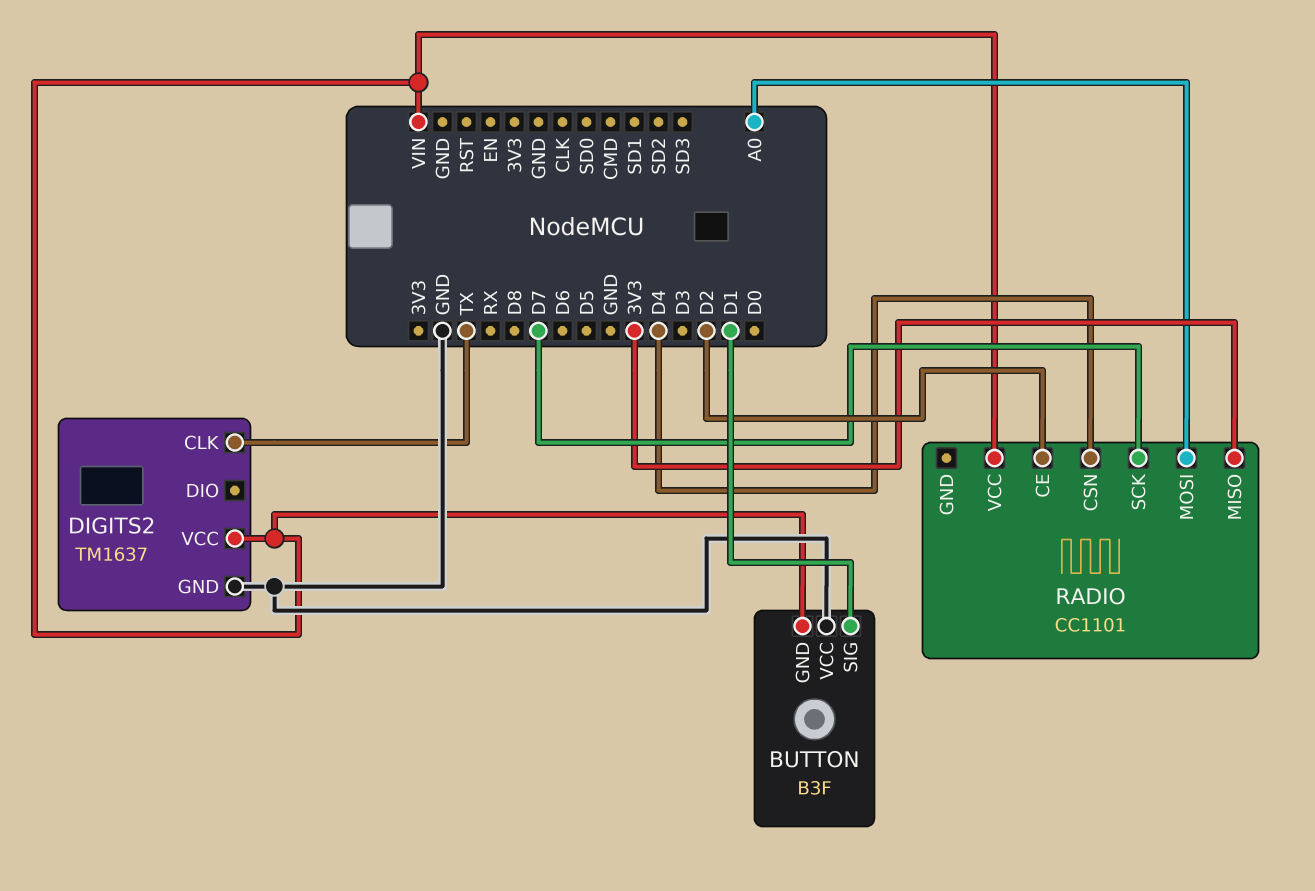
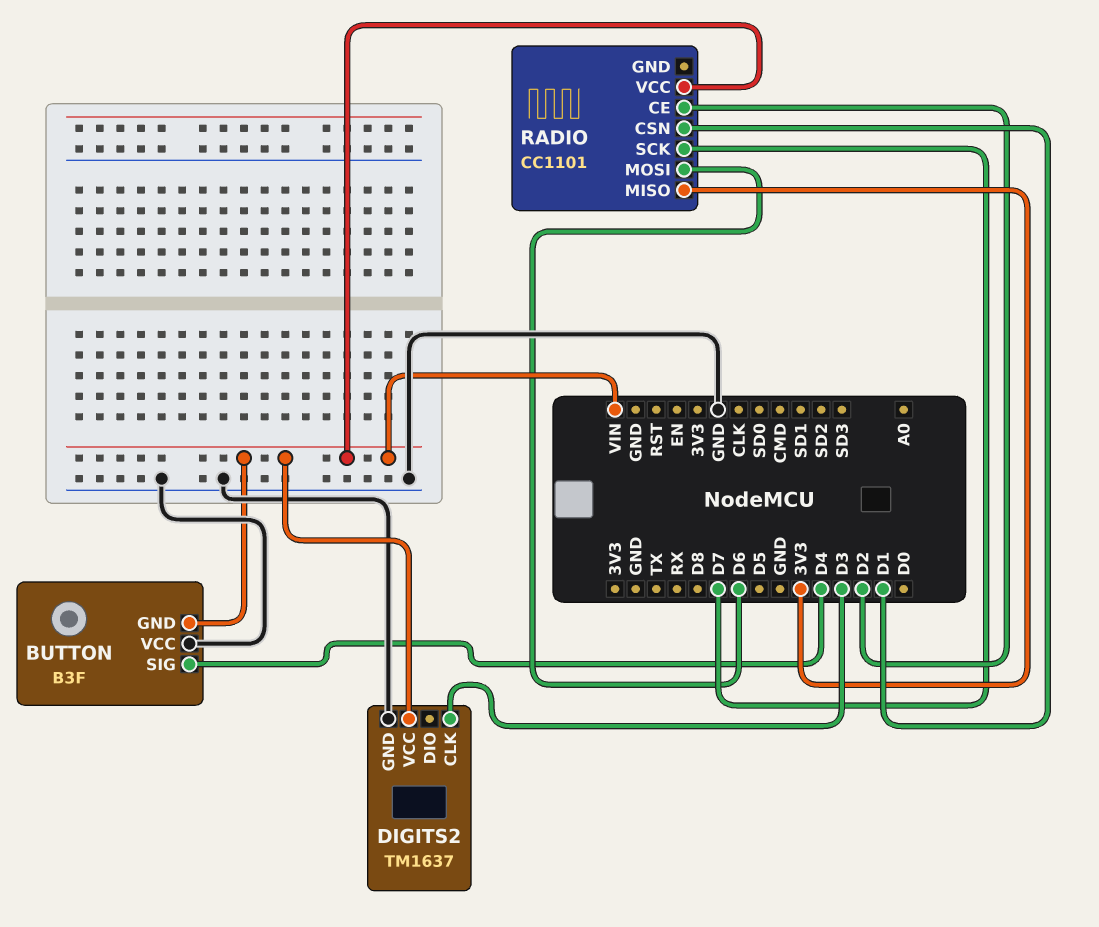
BUTTON pin SIG: D1 -> D4
DIGITS2 pin CLK: TX -> D3
RADIO pin CSN: D4 -> D1
RADIO pin MOSI: A0 -> D6

